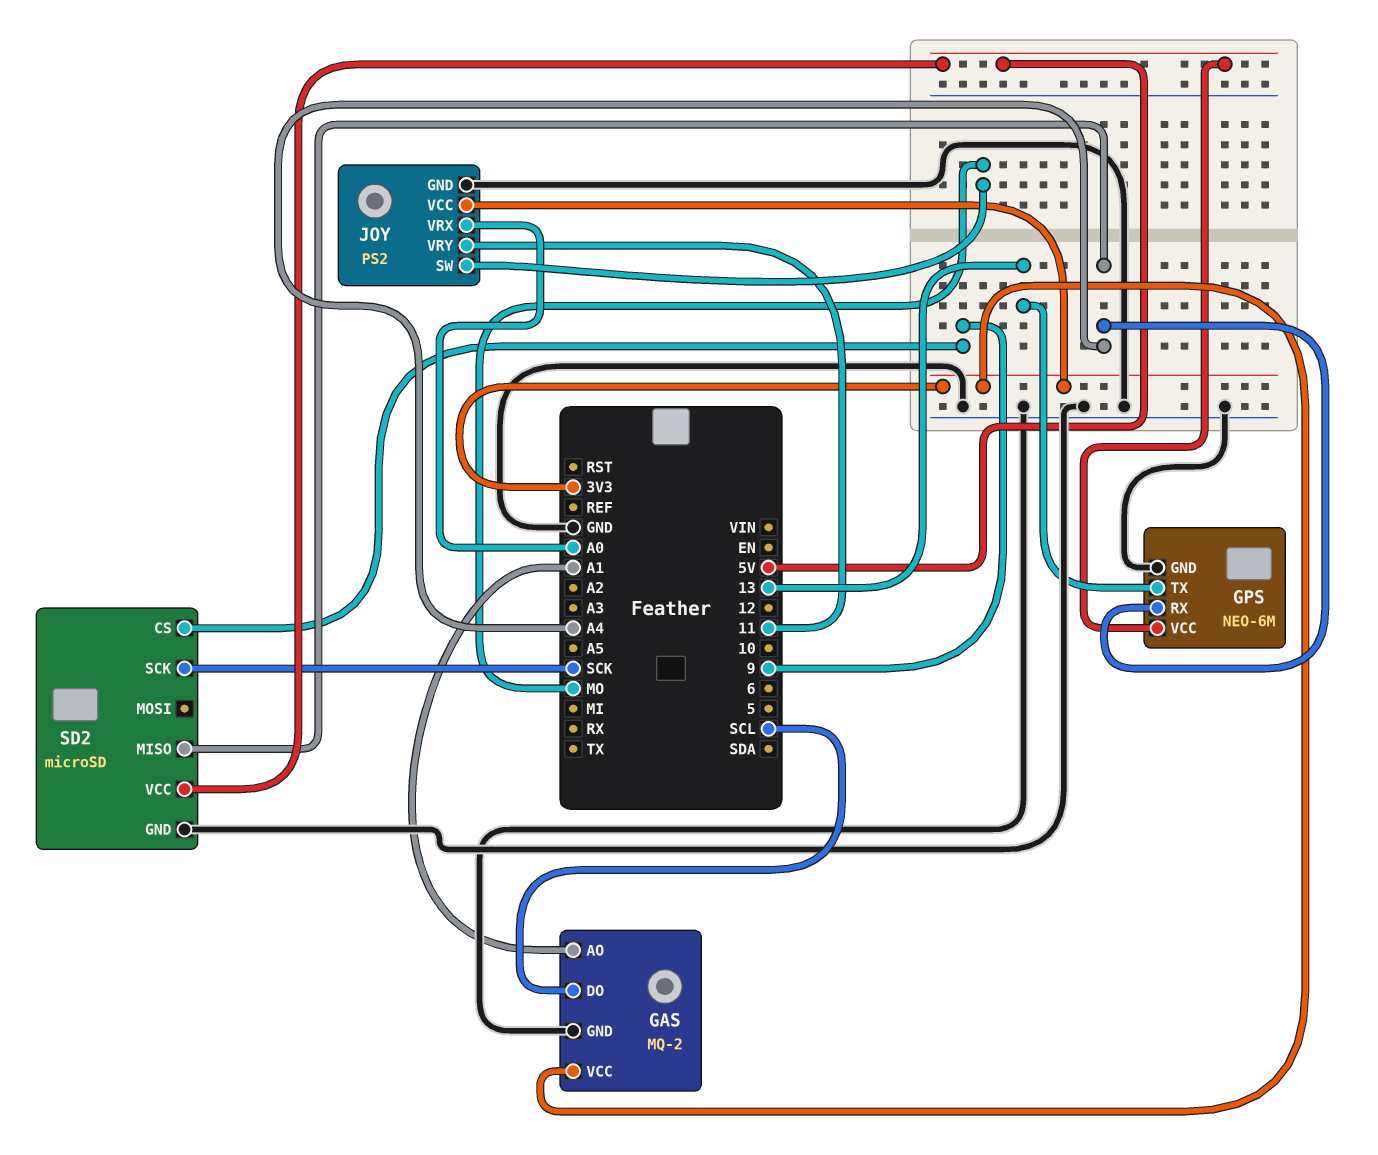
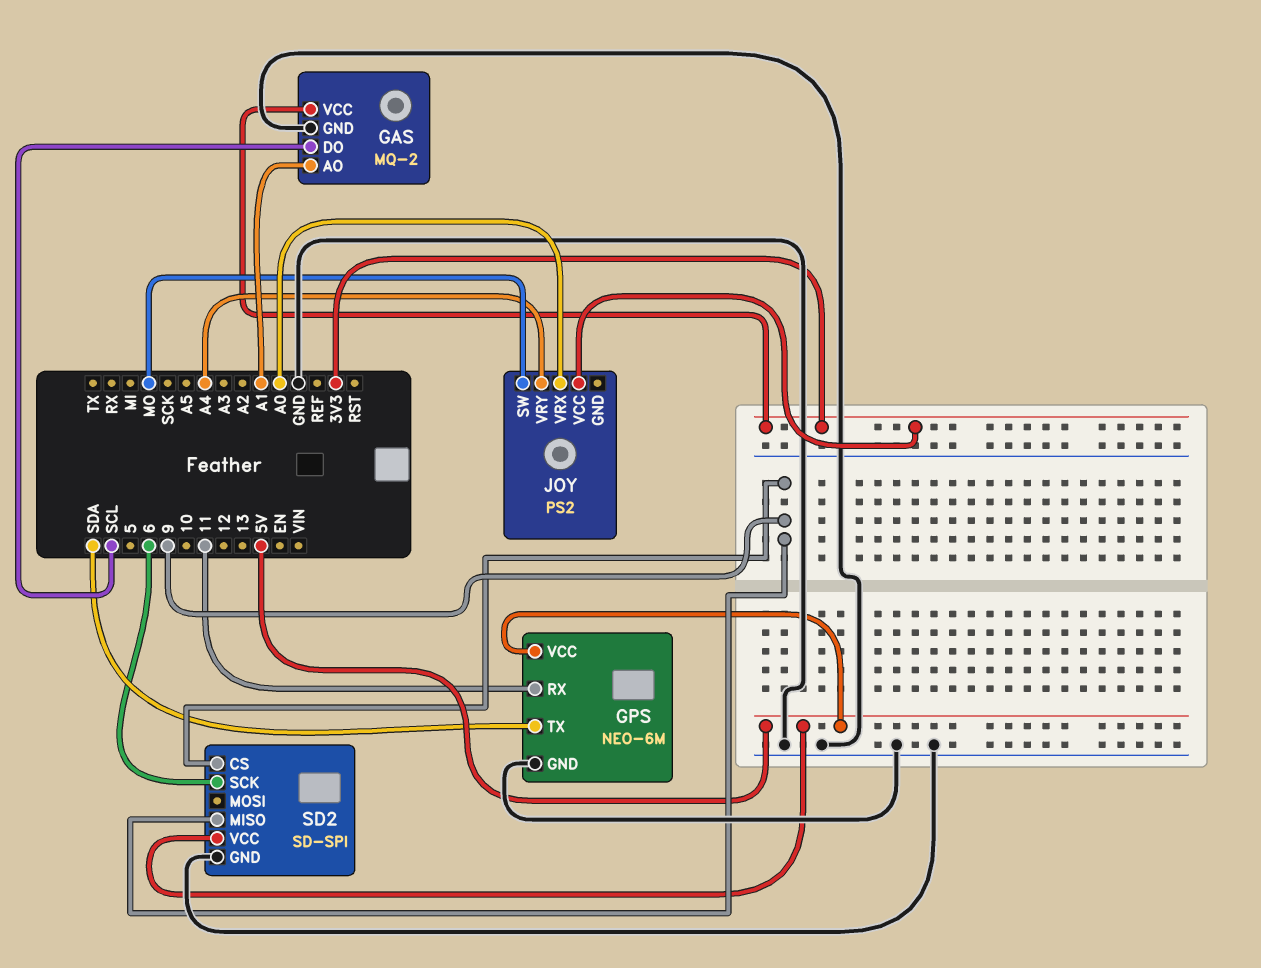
GPS pin RX: A4 -> 11
GPS pin TX: 13 -> SDA
JOY pin GND: GND -> none
JOY pin VRY: 11 -> A4
SD2: microSD -> SD-SPI
SD2 pin MISO: A4 -> 9
SD2 pin SCK: SCK -> 6

